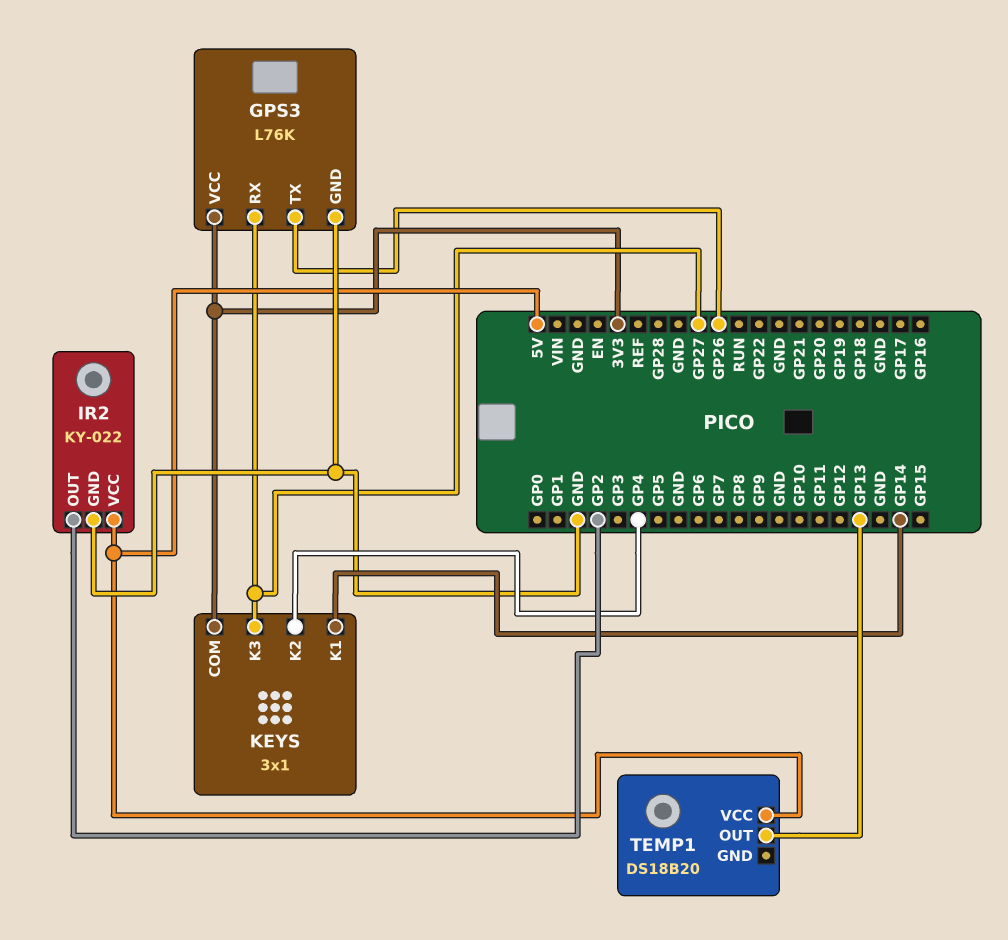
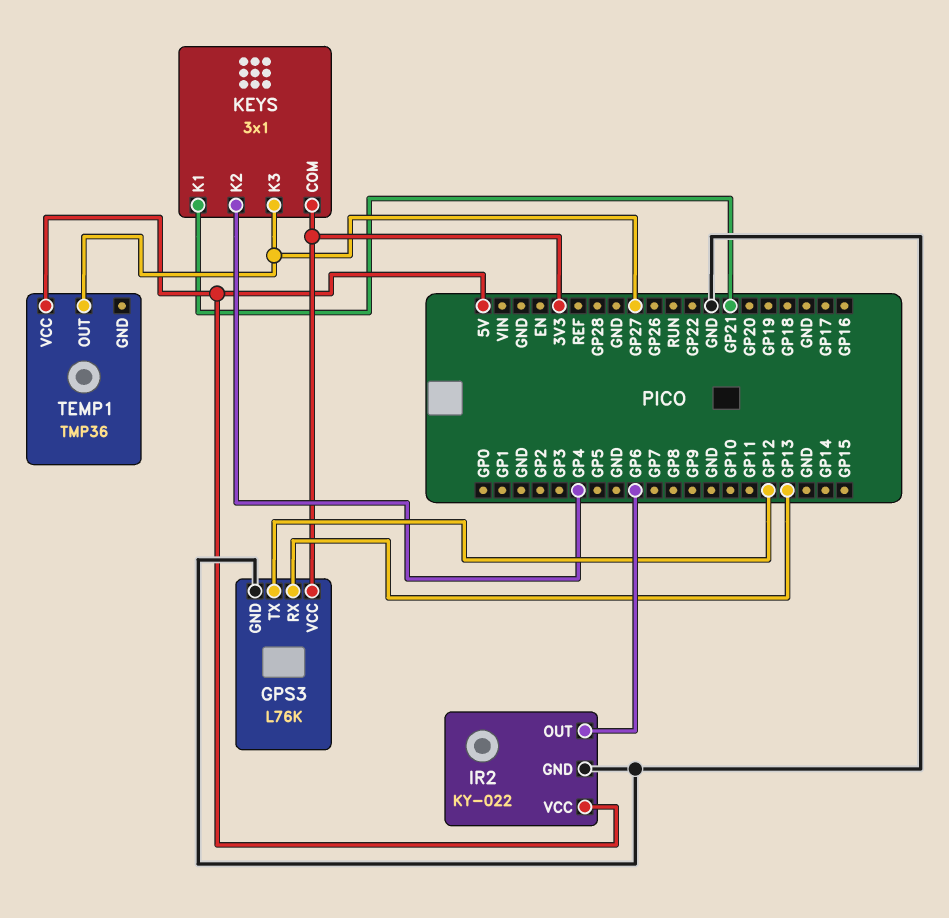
GPS3 pin RX: GP27 -> GP13
GPS3 pin TX: GP26 -> GP12
IR2 pin OUT: GP2 -> GP6
KEYS pin K1: GP14 -> GP21
TEMP1: DS18B20 -> TMP36
TEMP1 pin OUT: GP13 -> GP27

